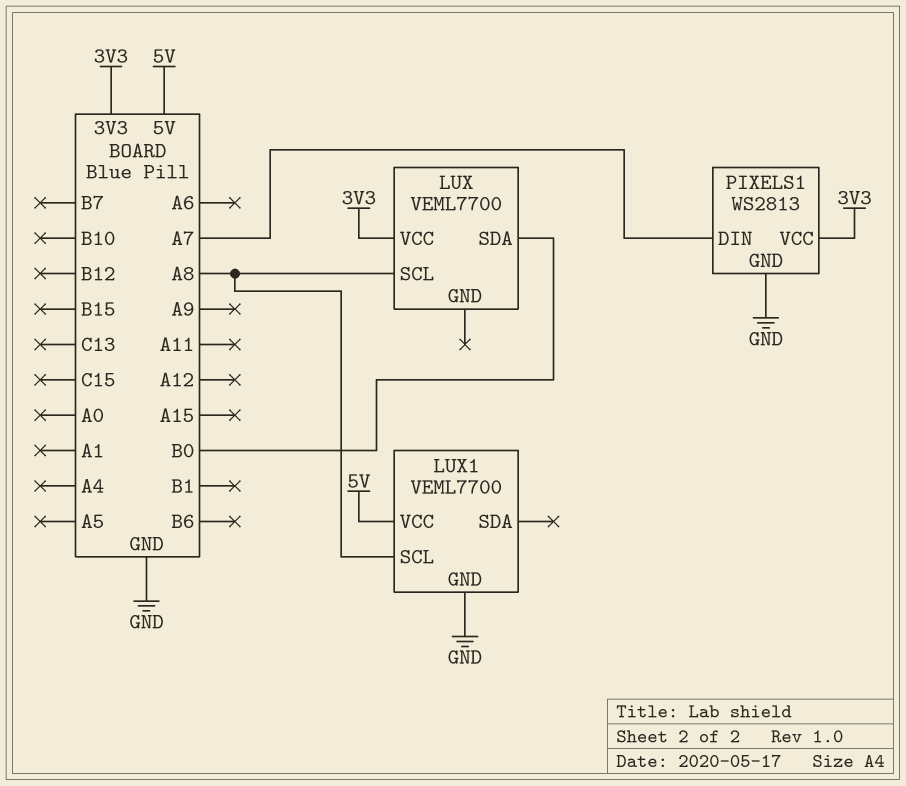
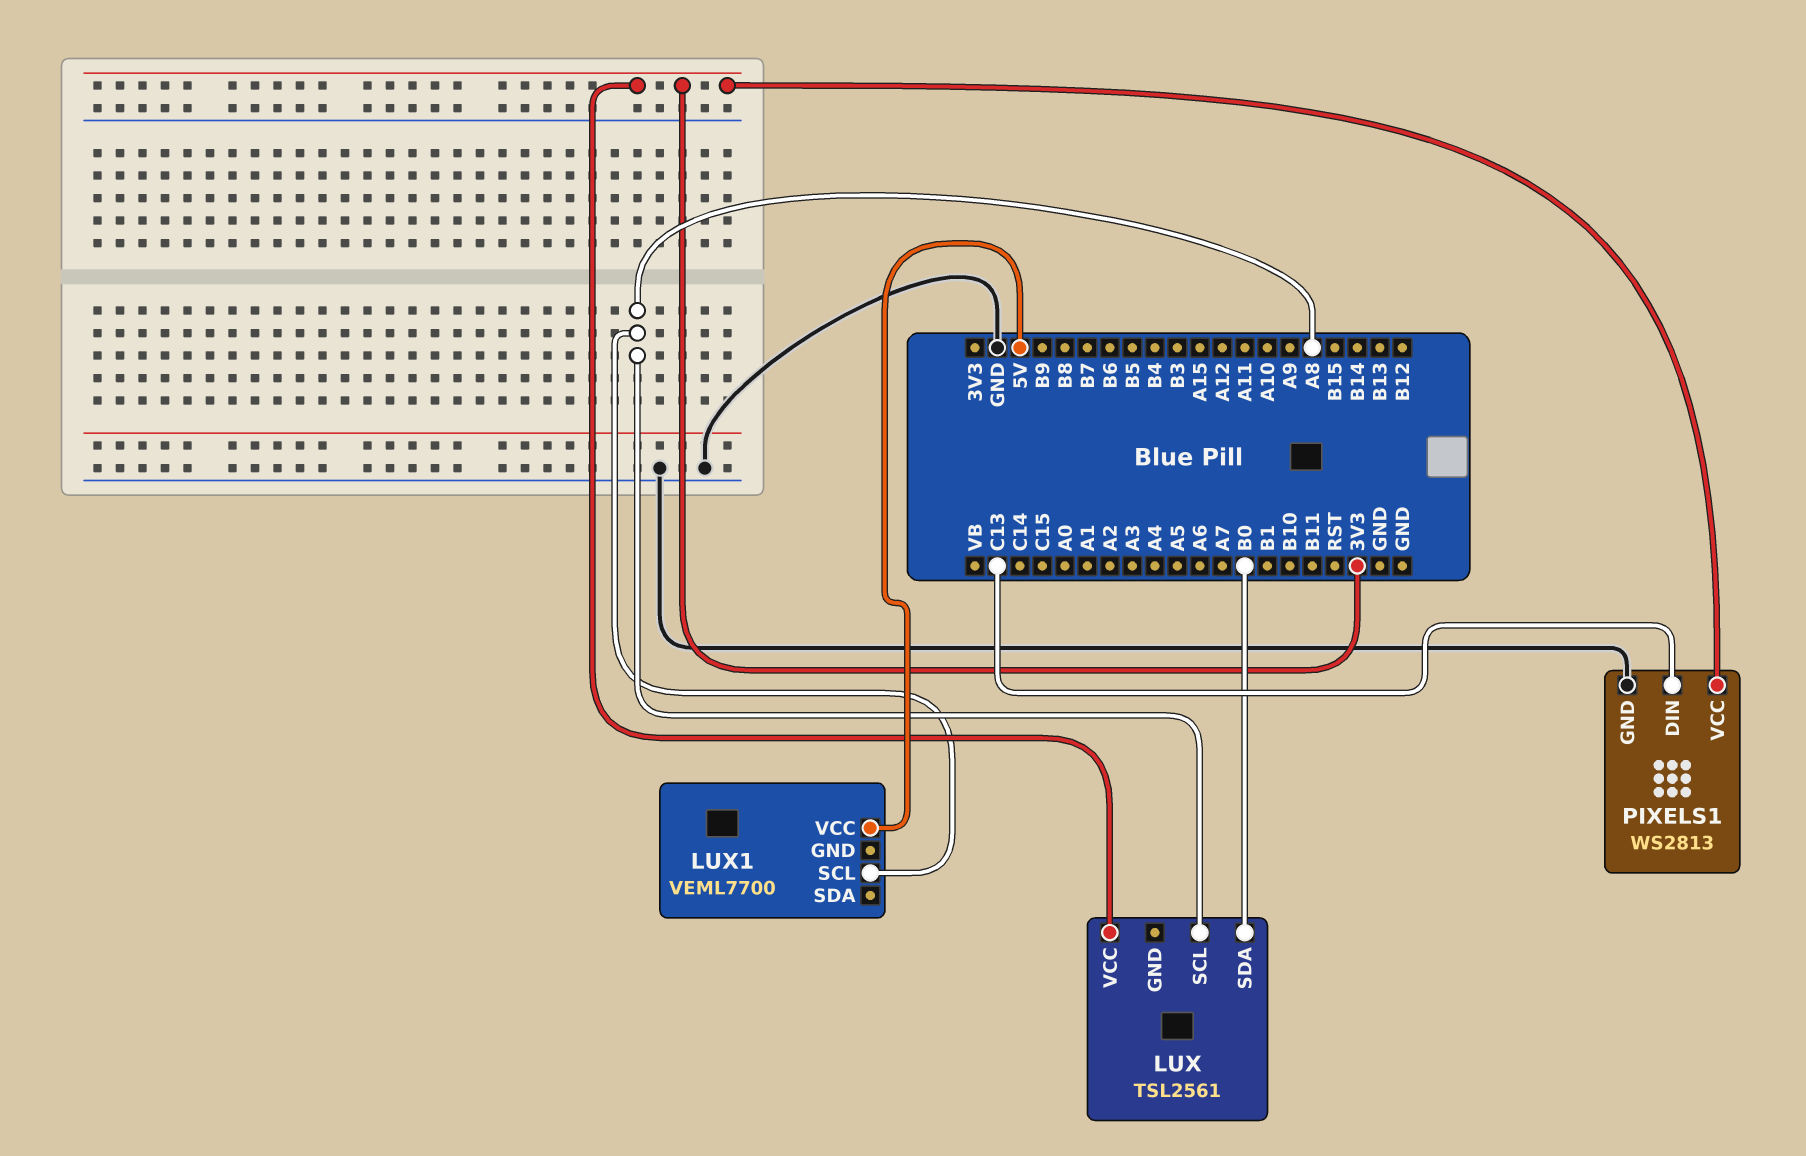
LUX: VEML7700 -> TSL2561
LUX1 pin GND: GND -> none
PIXELS1 pin DIN: A7 -> C13

